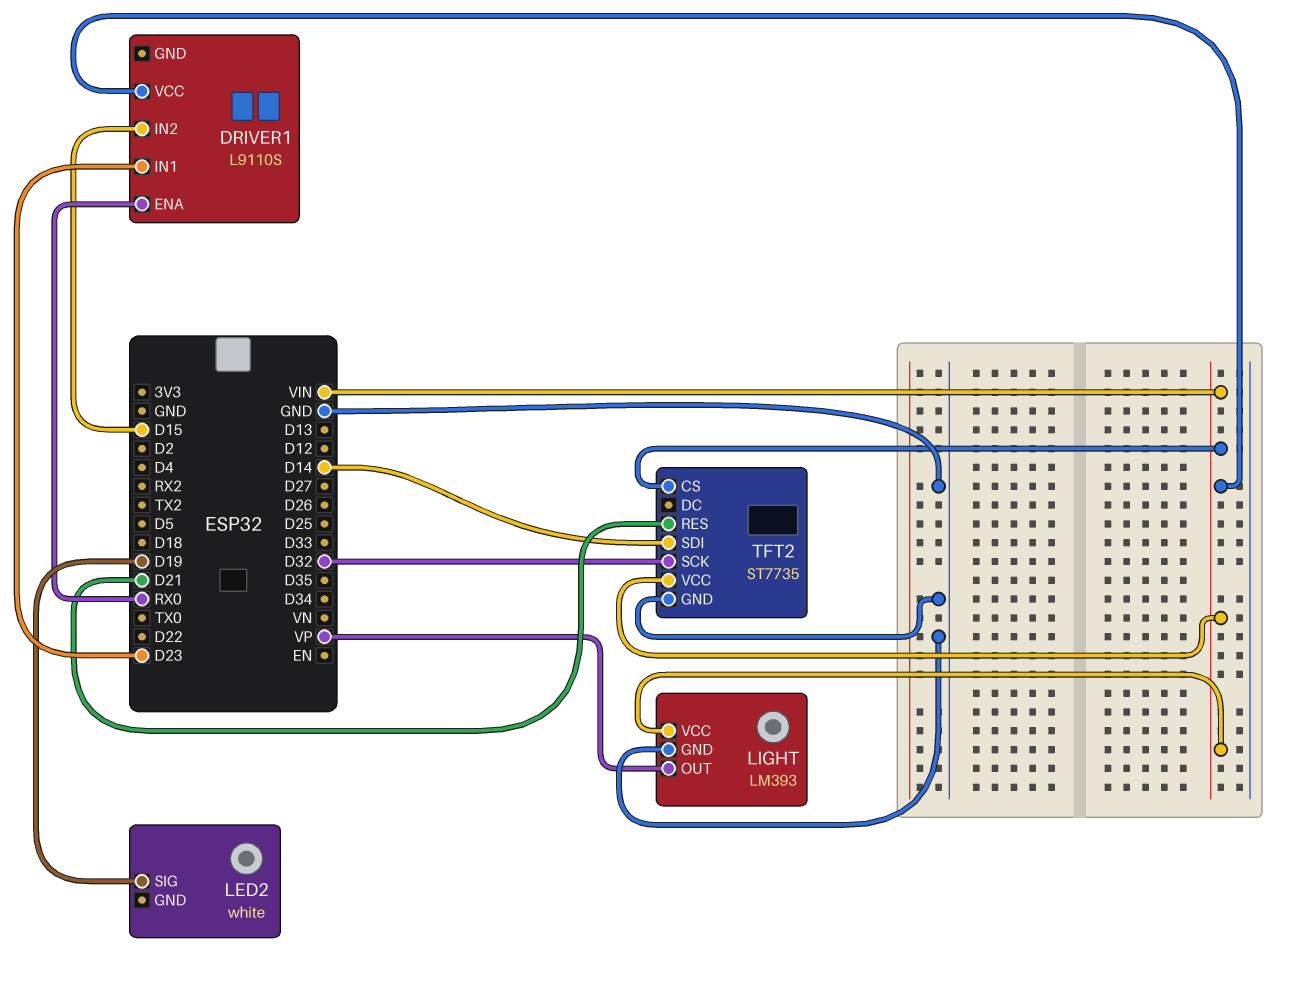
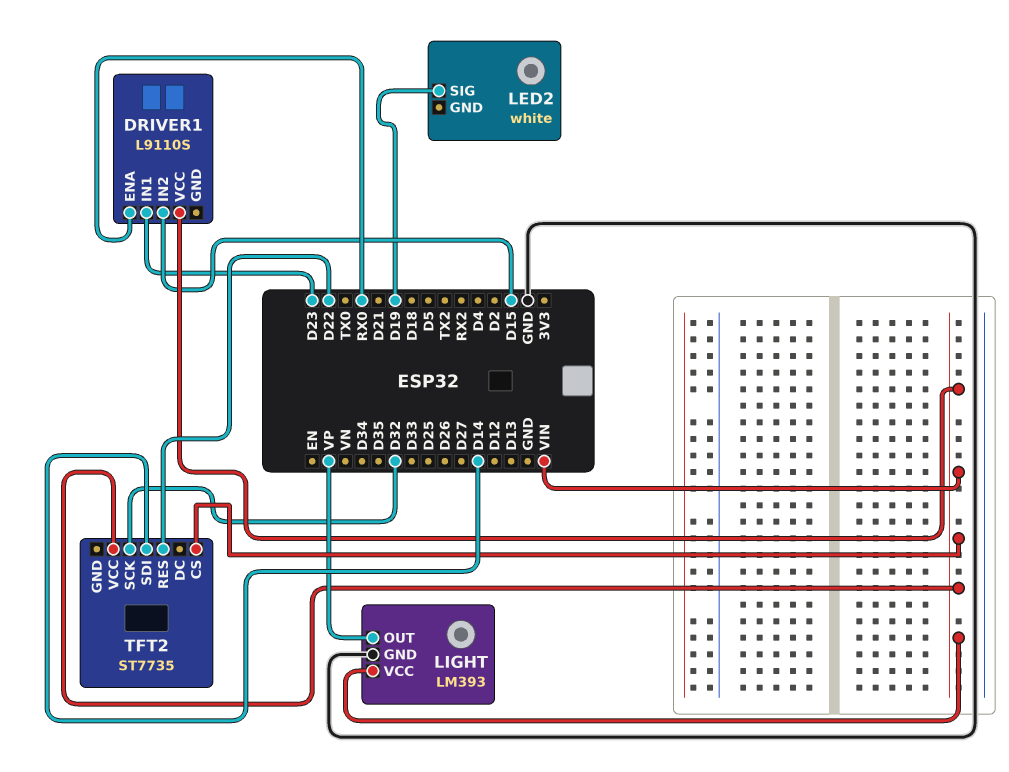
TFT2 pin GND: GND -> none
TFT2 pin RES: D21 -> D22

